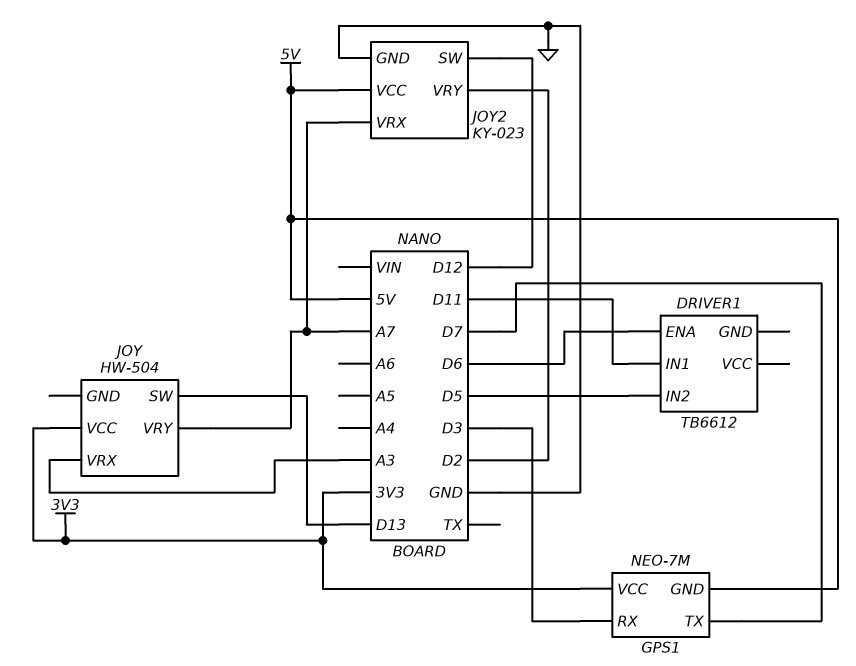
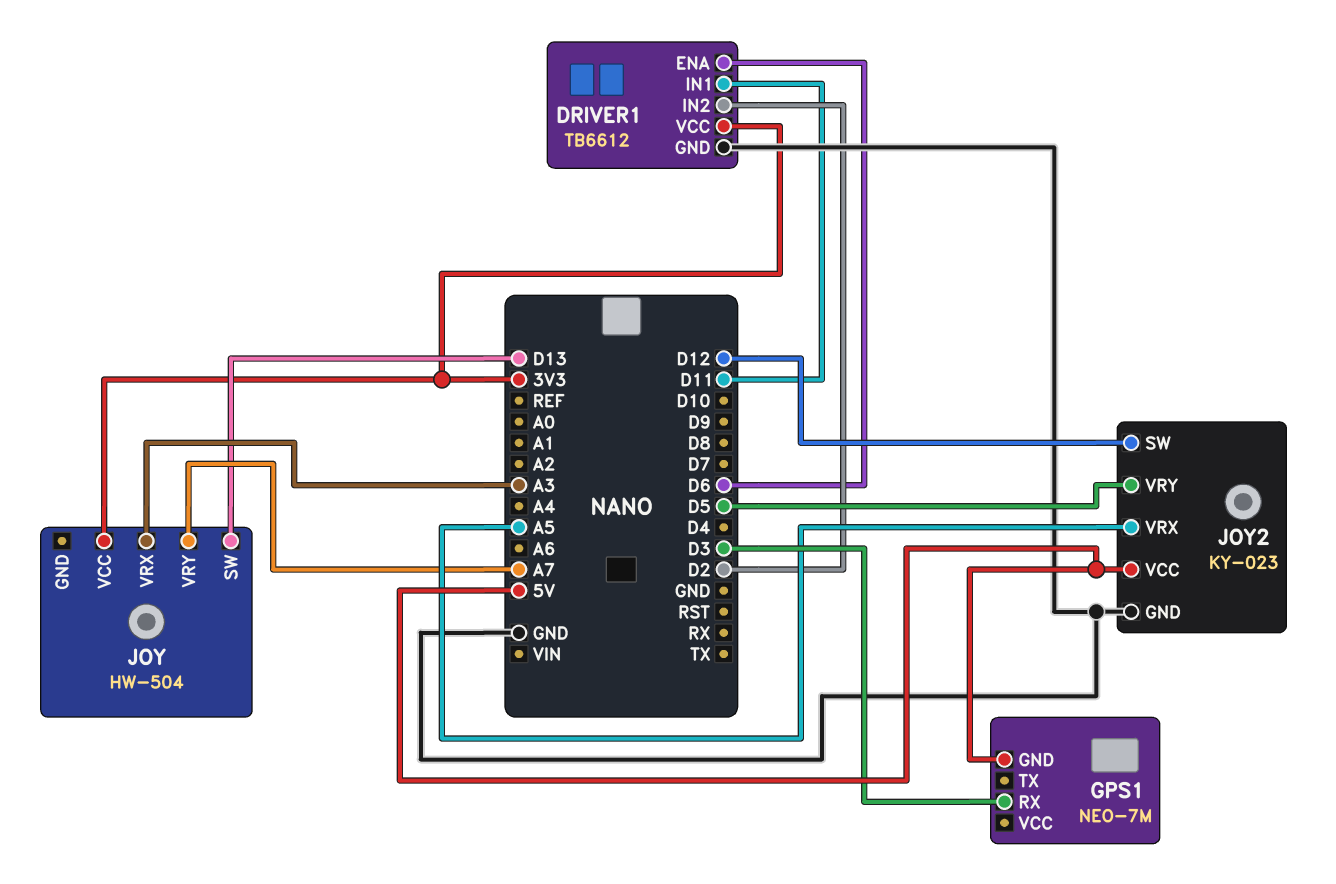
DRIVER1 pin GND: none -> GND
DRIVER1 pin IN2: D5 -> D2
DRIVER1 pin VCC: none -> 3V3
GPS1 pin TX: D7 -> none
GPS1 pin VCC: 3V3 -> none
JOY2 pin VRX: A7 -> A5
JOY2 pin VRY: D2 -> D5

